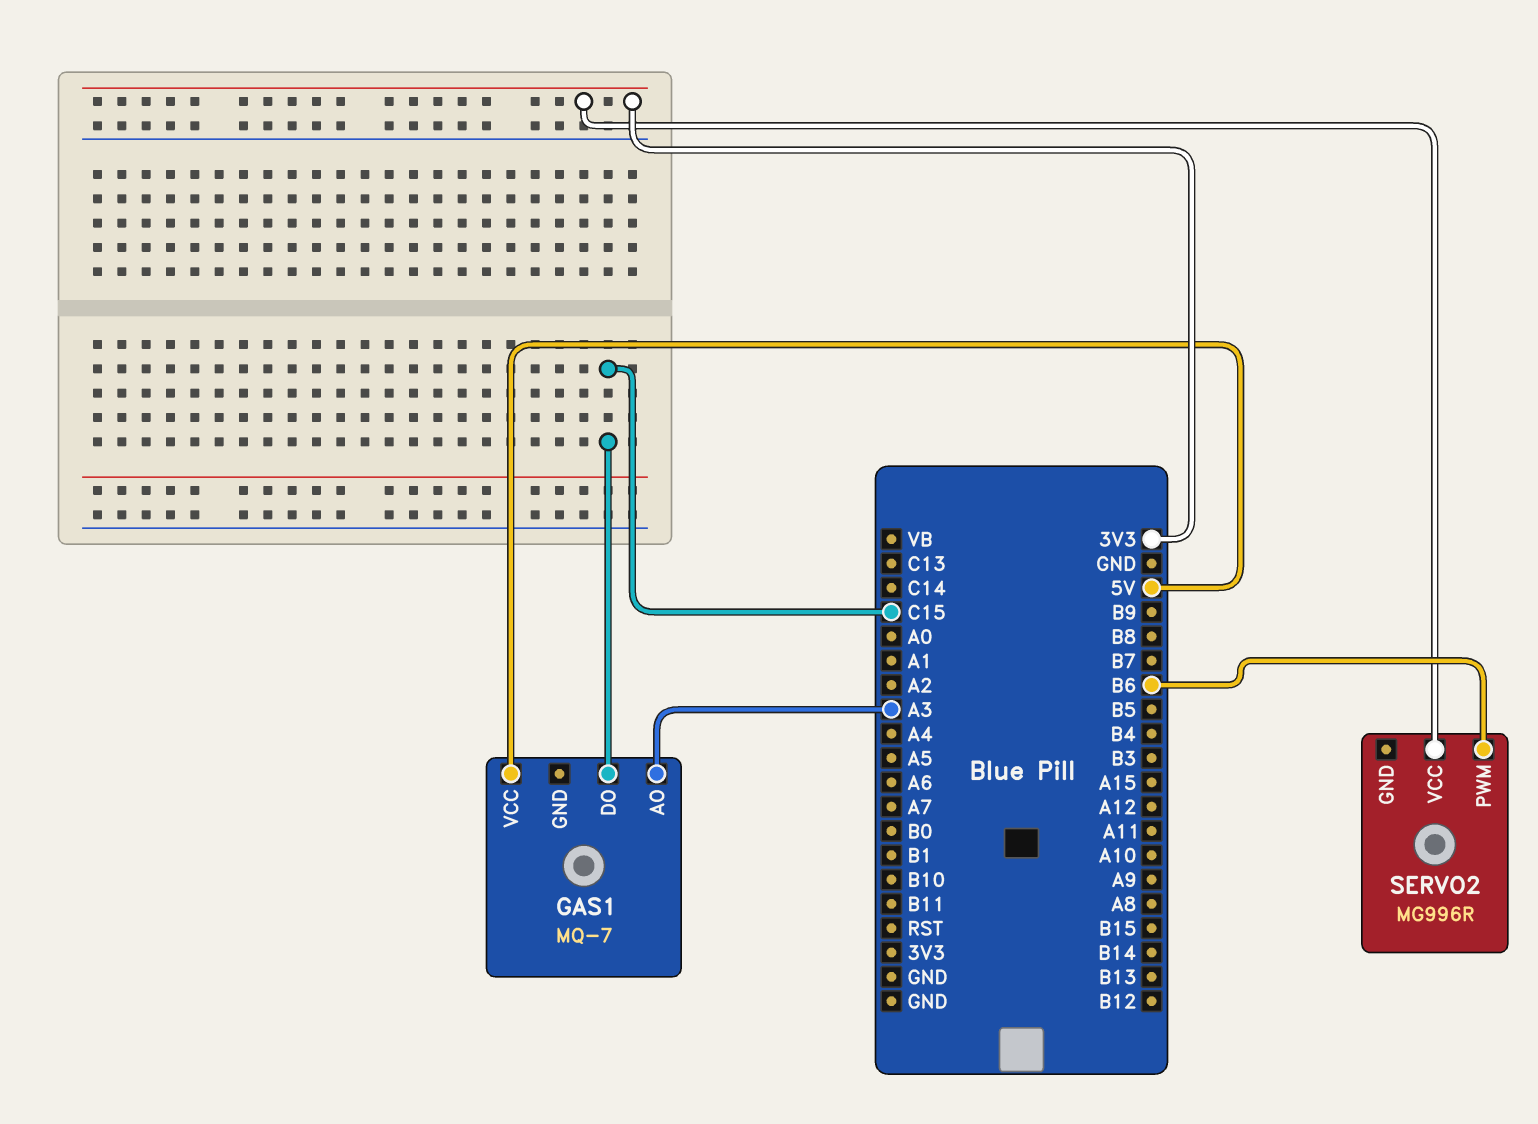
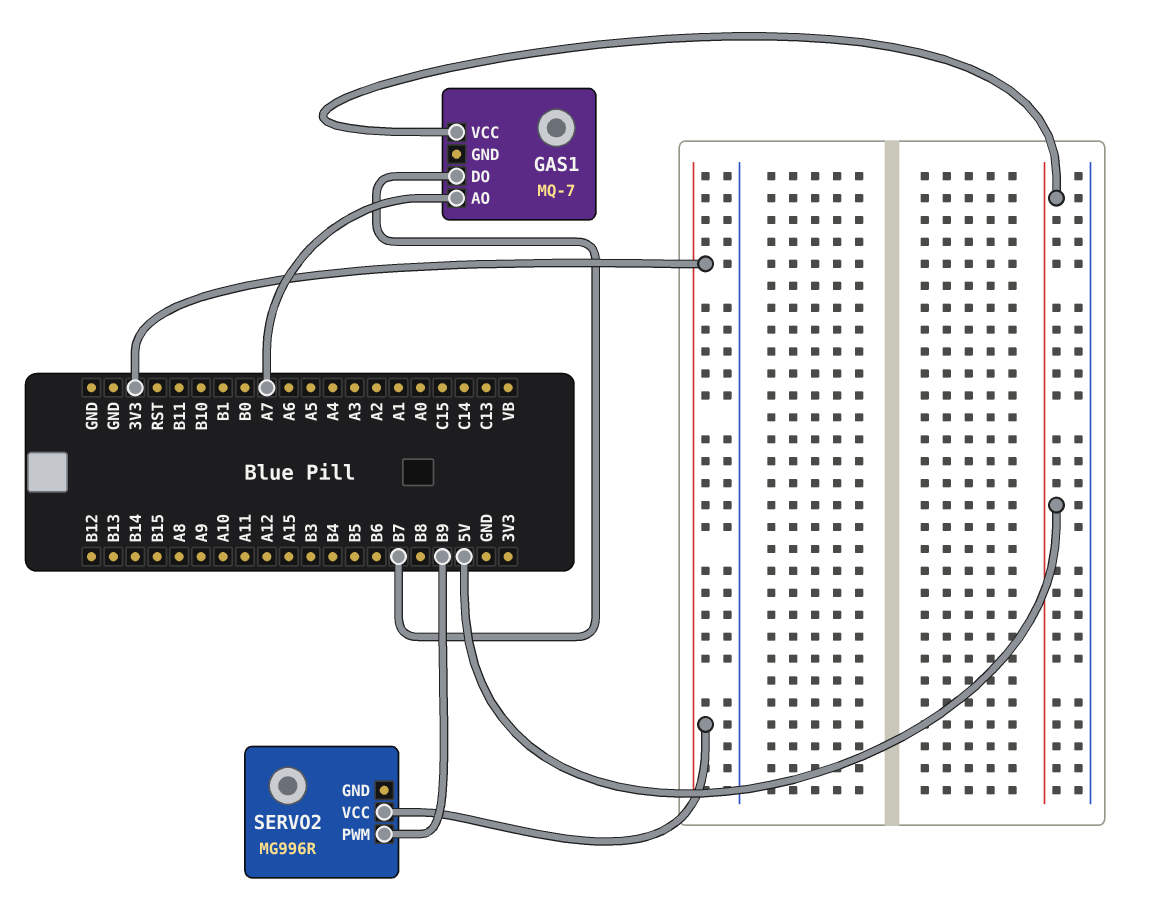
GAS1 pin AO: A3 -> A7
GAS1 pin DO: C15 -> B7
SERVO2 pin PWM: B6 -> B9

